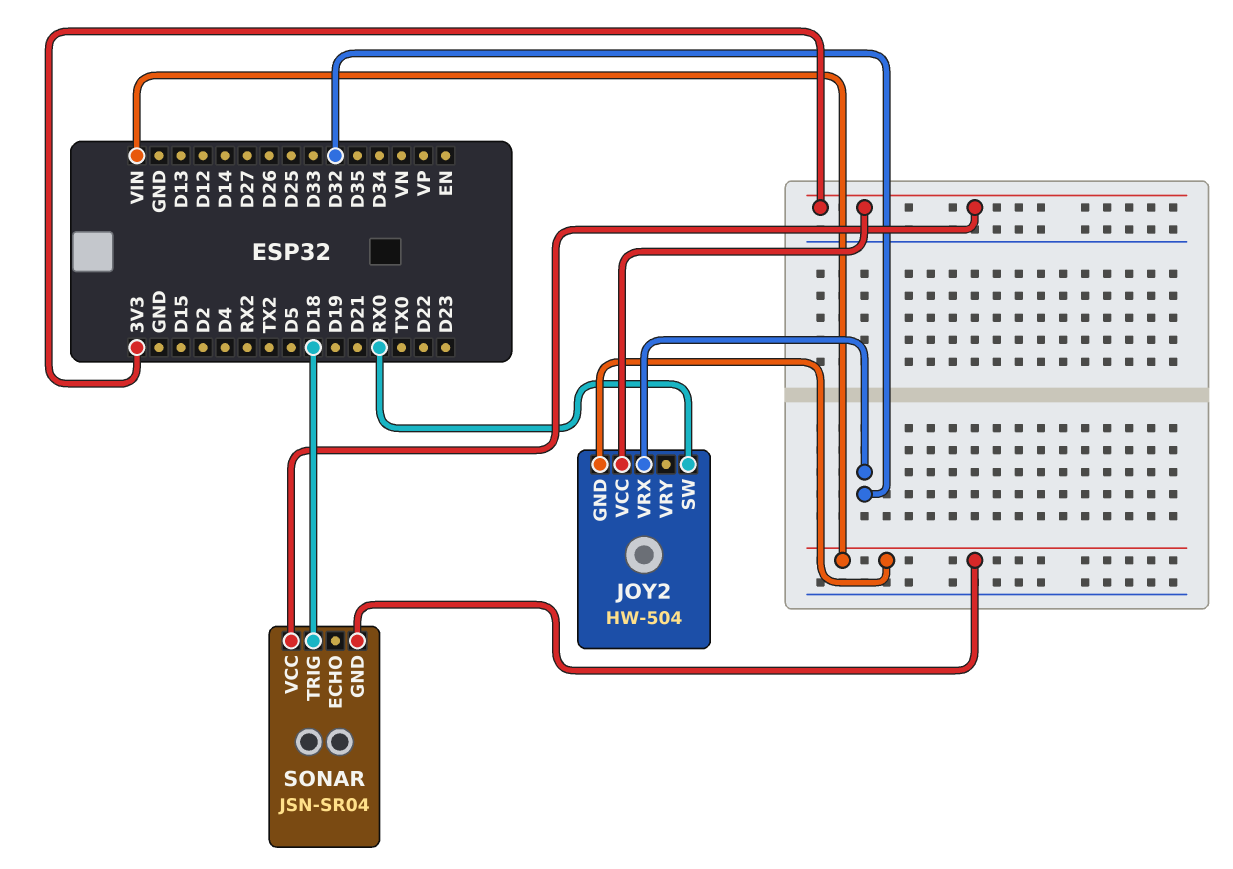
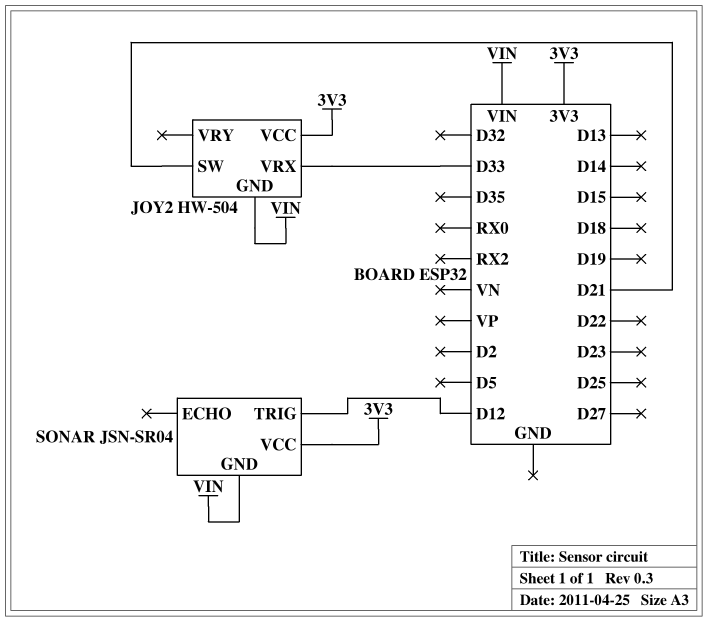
JOY2 pin SW: RX0 -> D21
JOY2 pin VRX: D32 -> D33
SONAR pin TRIG: D18 -> D12

